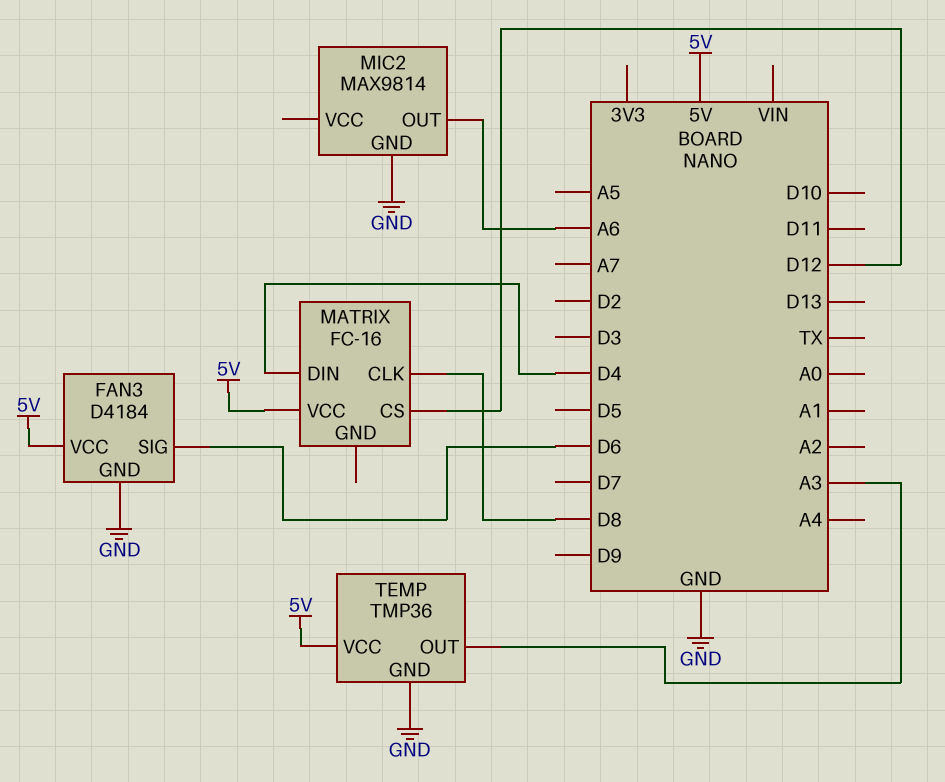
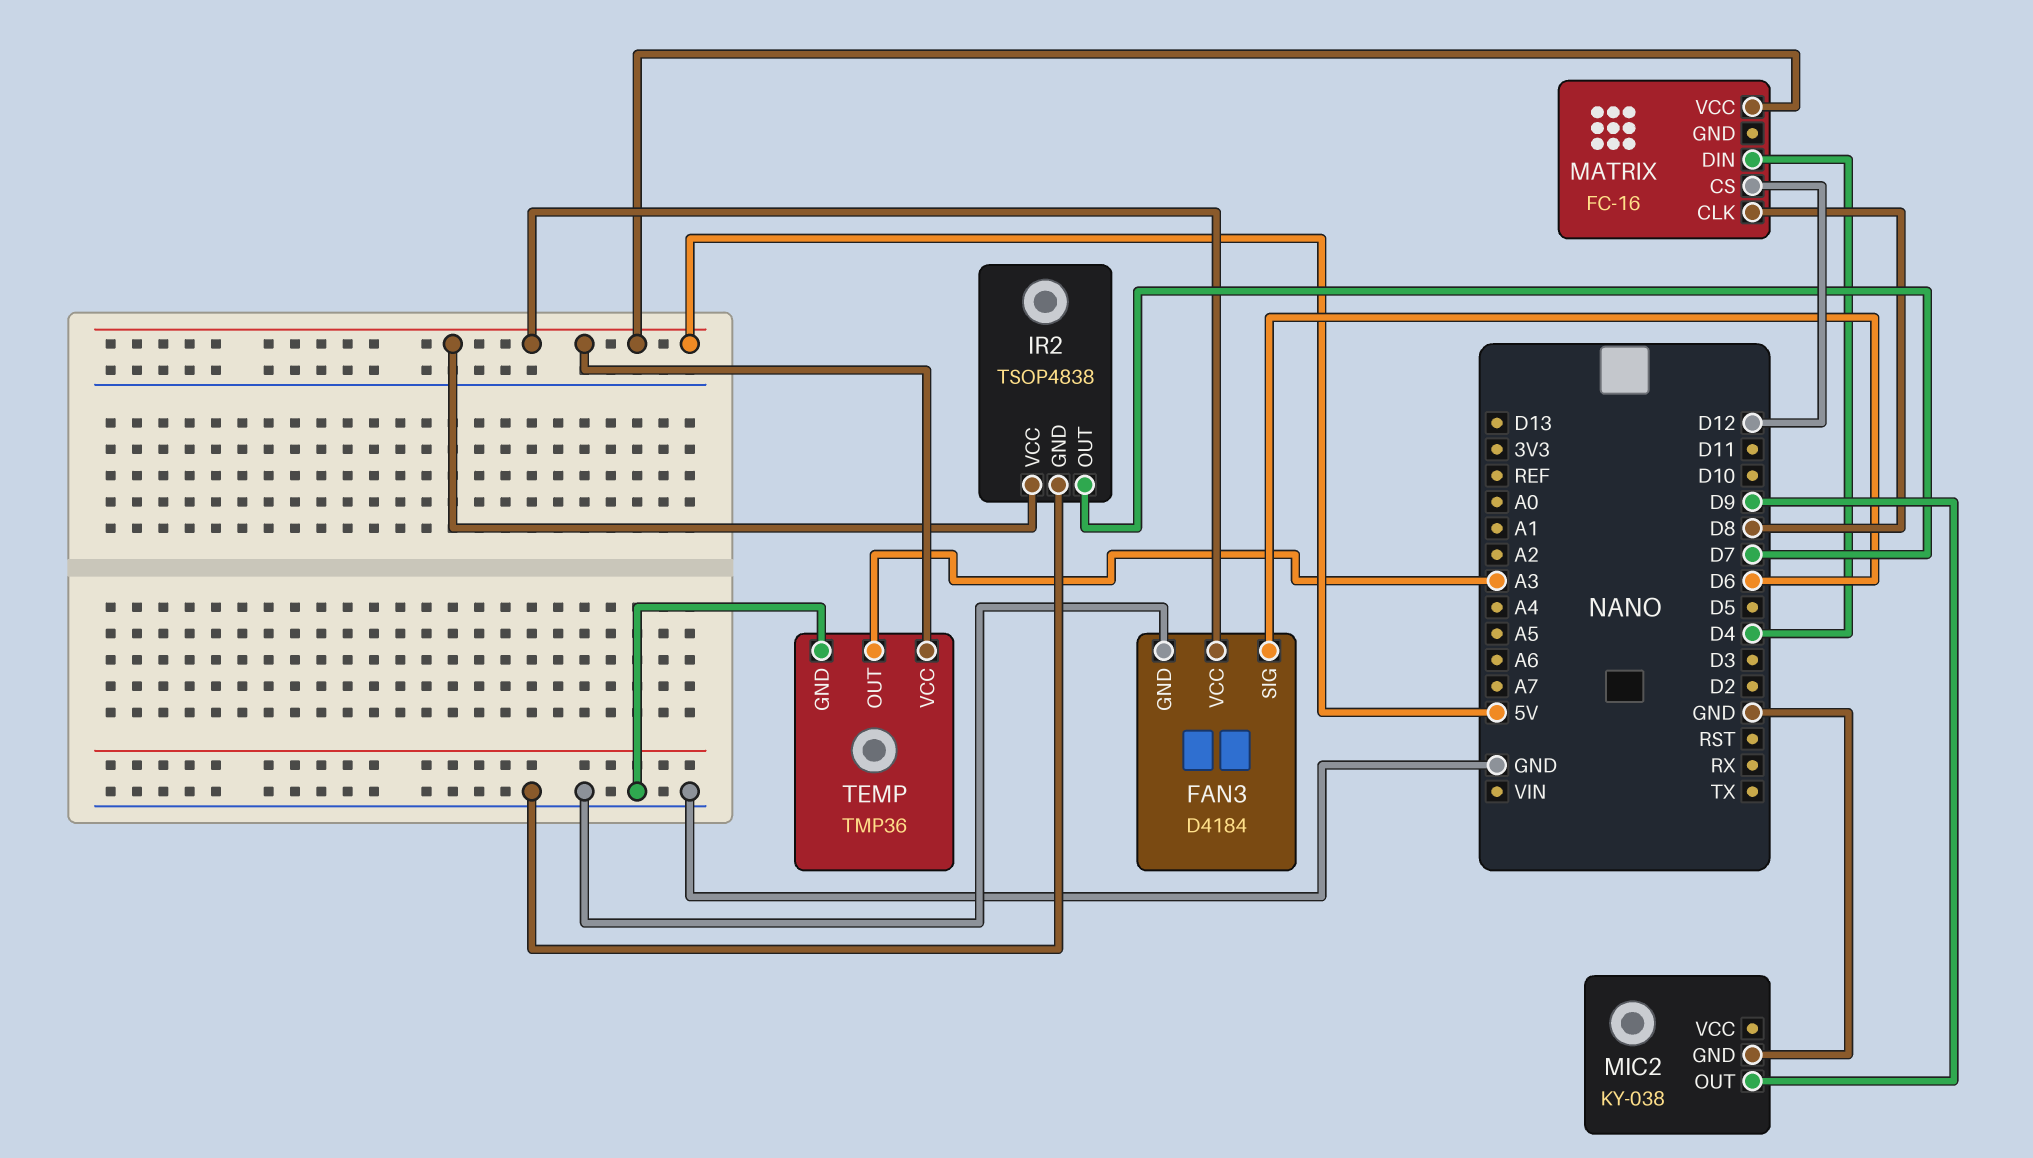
IR2: none -> TSOP4838
IR2 pin GND: none -> GND
IR2 pin OUT: none -> D7
IR2 pin VCC: none -> 5V
MIC2: MAX9814 -> KY-038
MIC2 pin OUT: A6 -> D9

